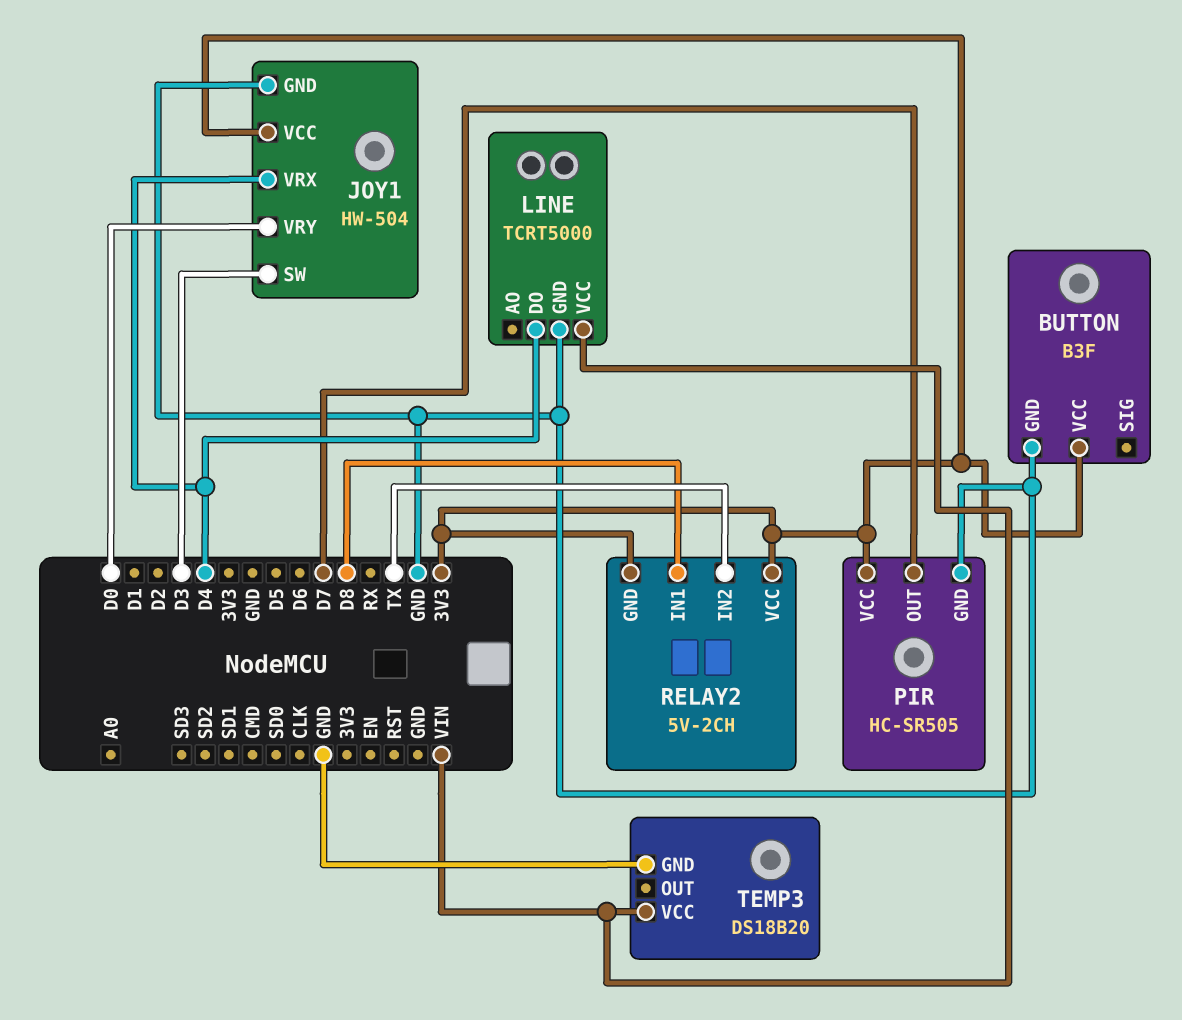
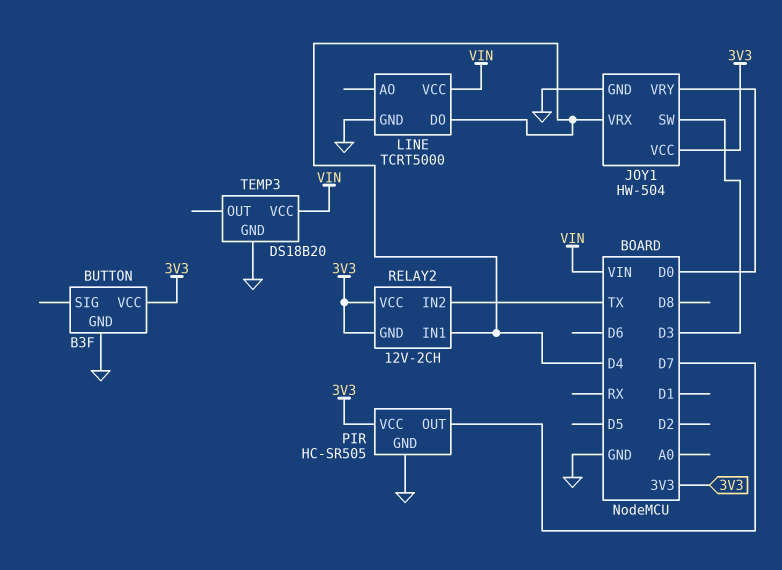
RELAY2: 5V-2CH -> 12V-2CH
RELAY2 pin IN1: D8 -> D4

